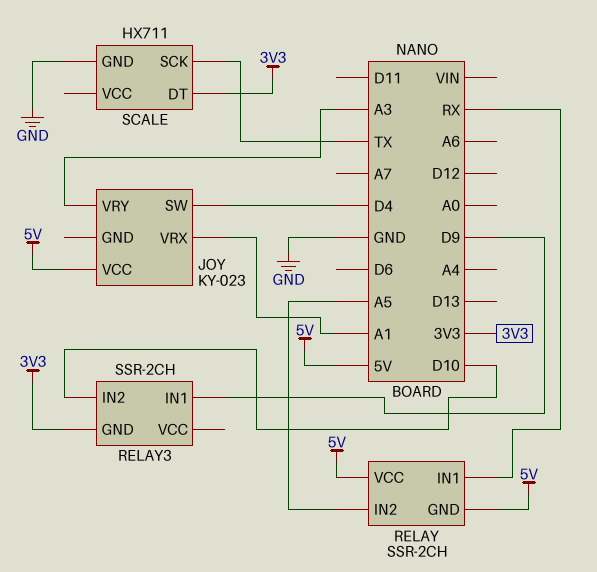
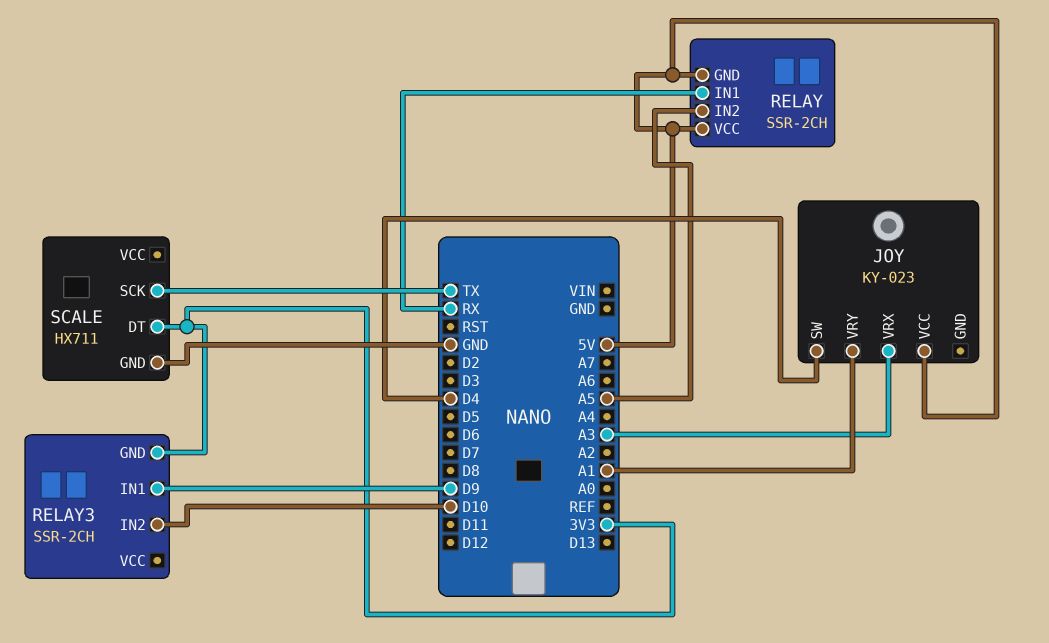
JOY pin VRX: A1 -> A3
JOY pin VRY: A3 -> A1

